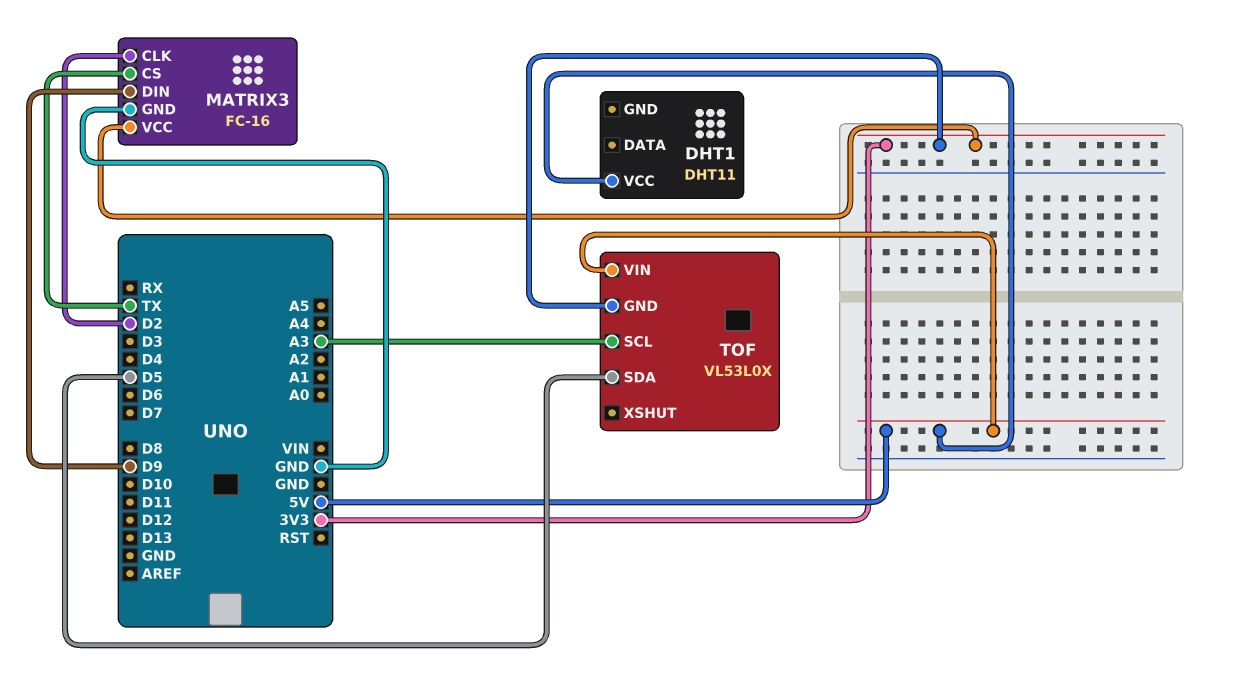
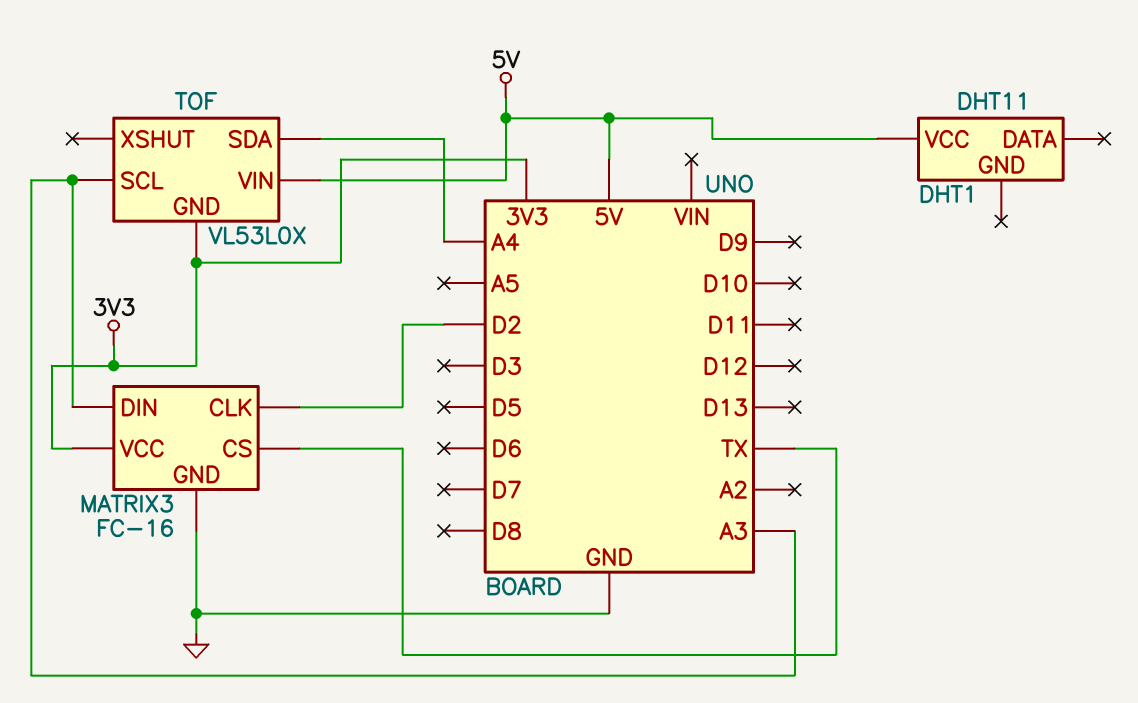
MATRIX3 pin DIN: D9 -> A3
TOF pin SDA: D5 -> A4

